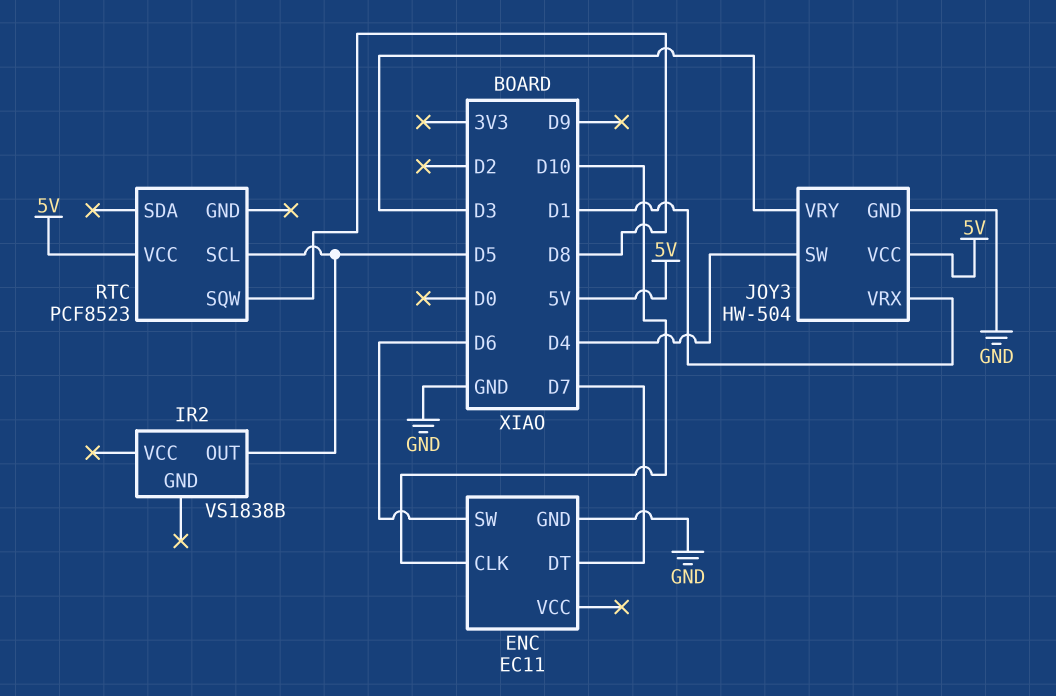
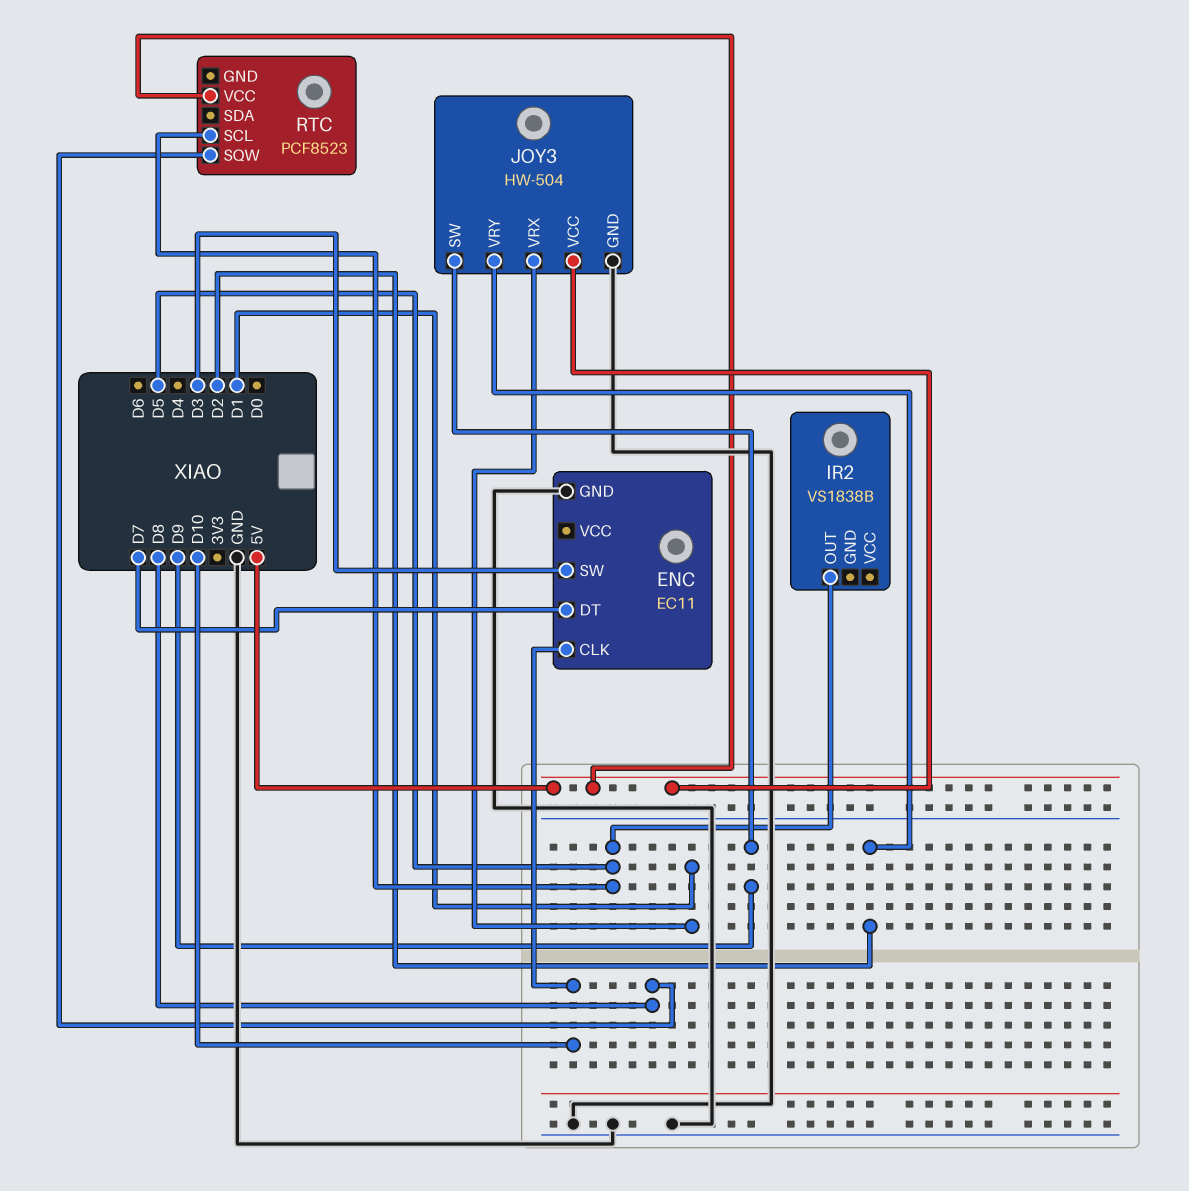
ENC pin SW: D6 -> D3
JOY3 pin SW: D4 -> D9
JOY3 pin VRY: D3 -> D2

